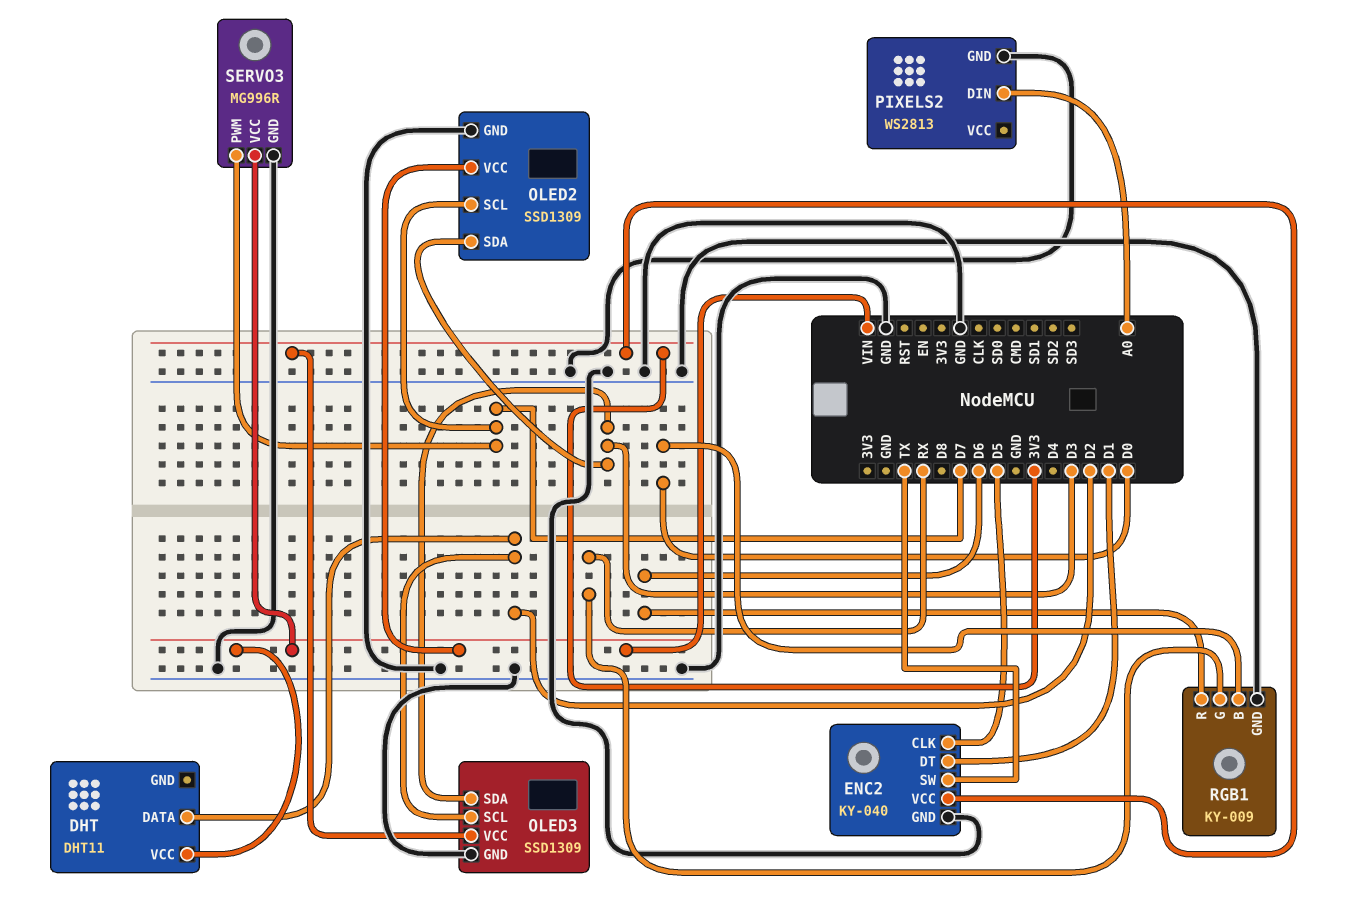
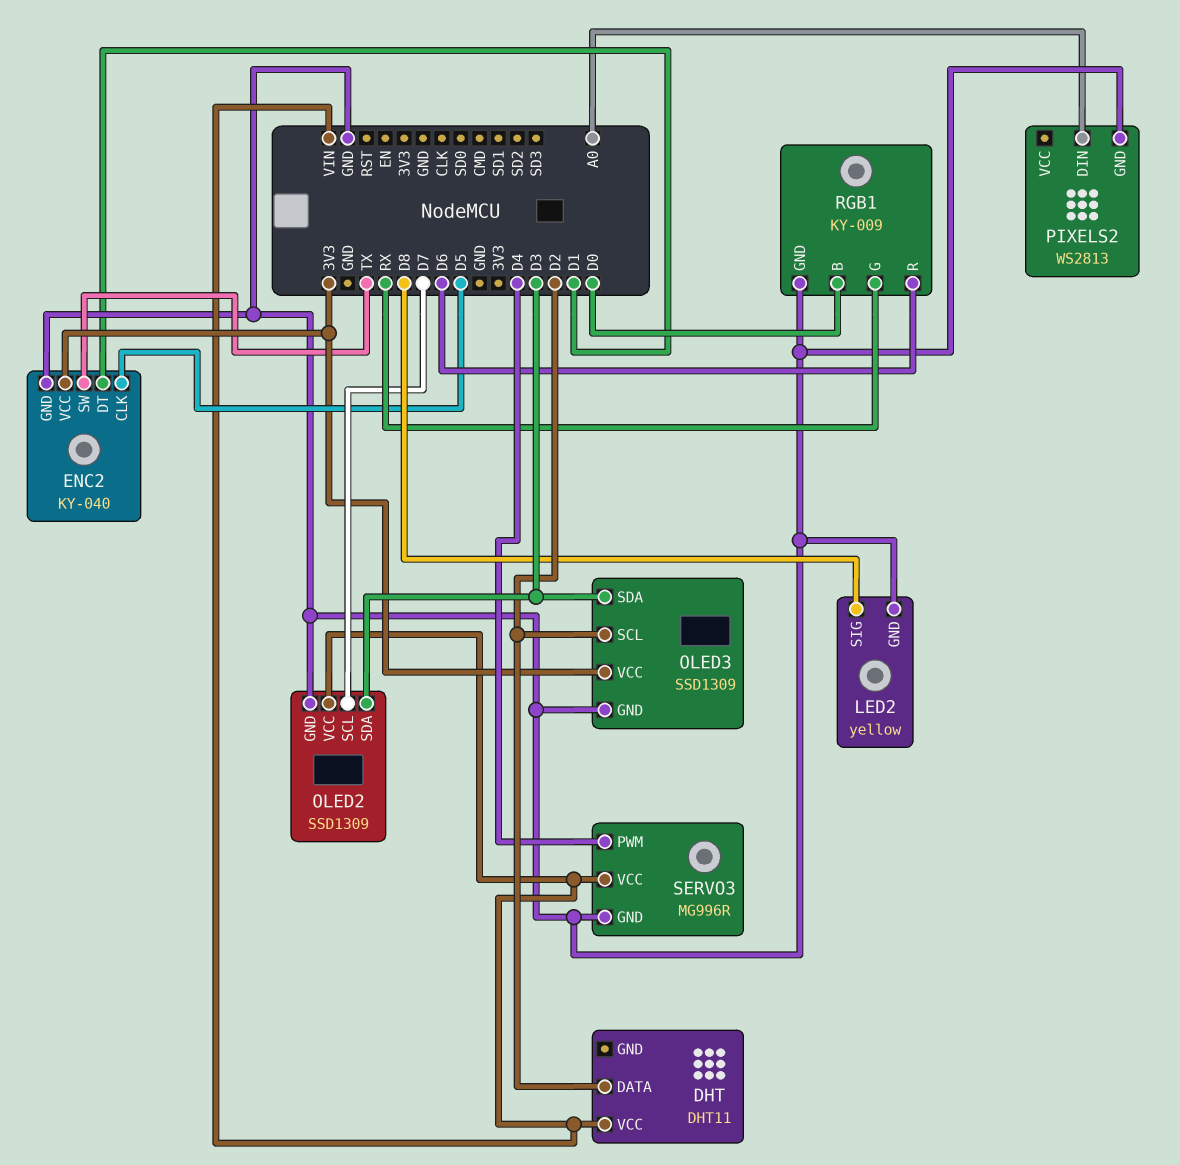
LED2: none -> yellow
LED2 pin GND: none -> GND
LED2 pin SIG: none -> D8
SERVO3 pin PWM: D7 -> D4

